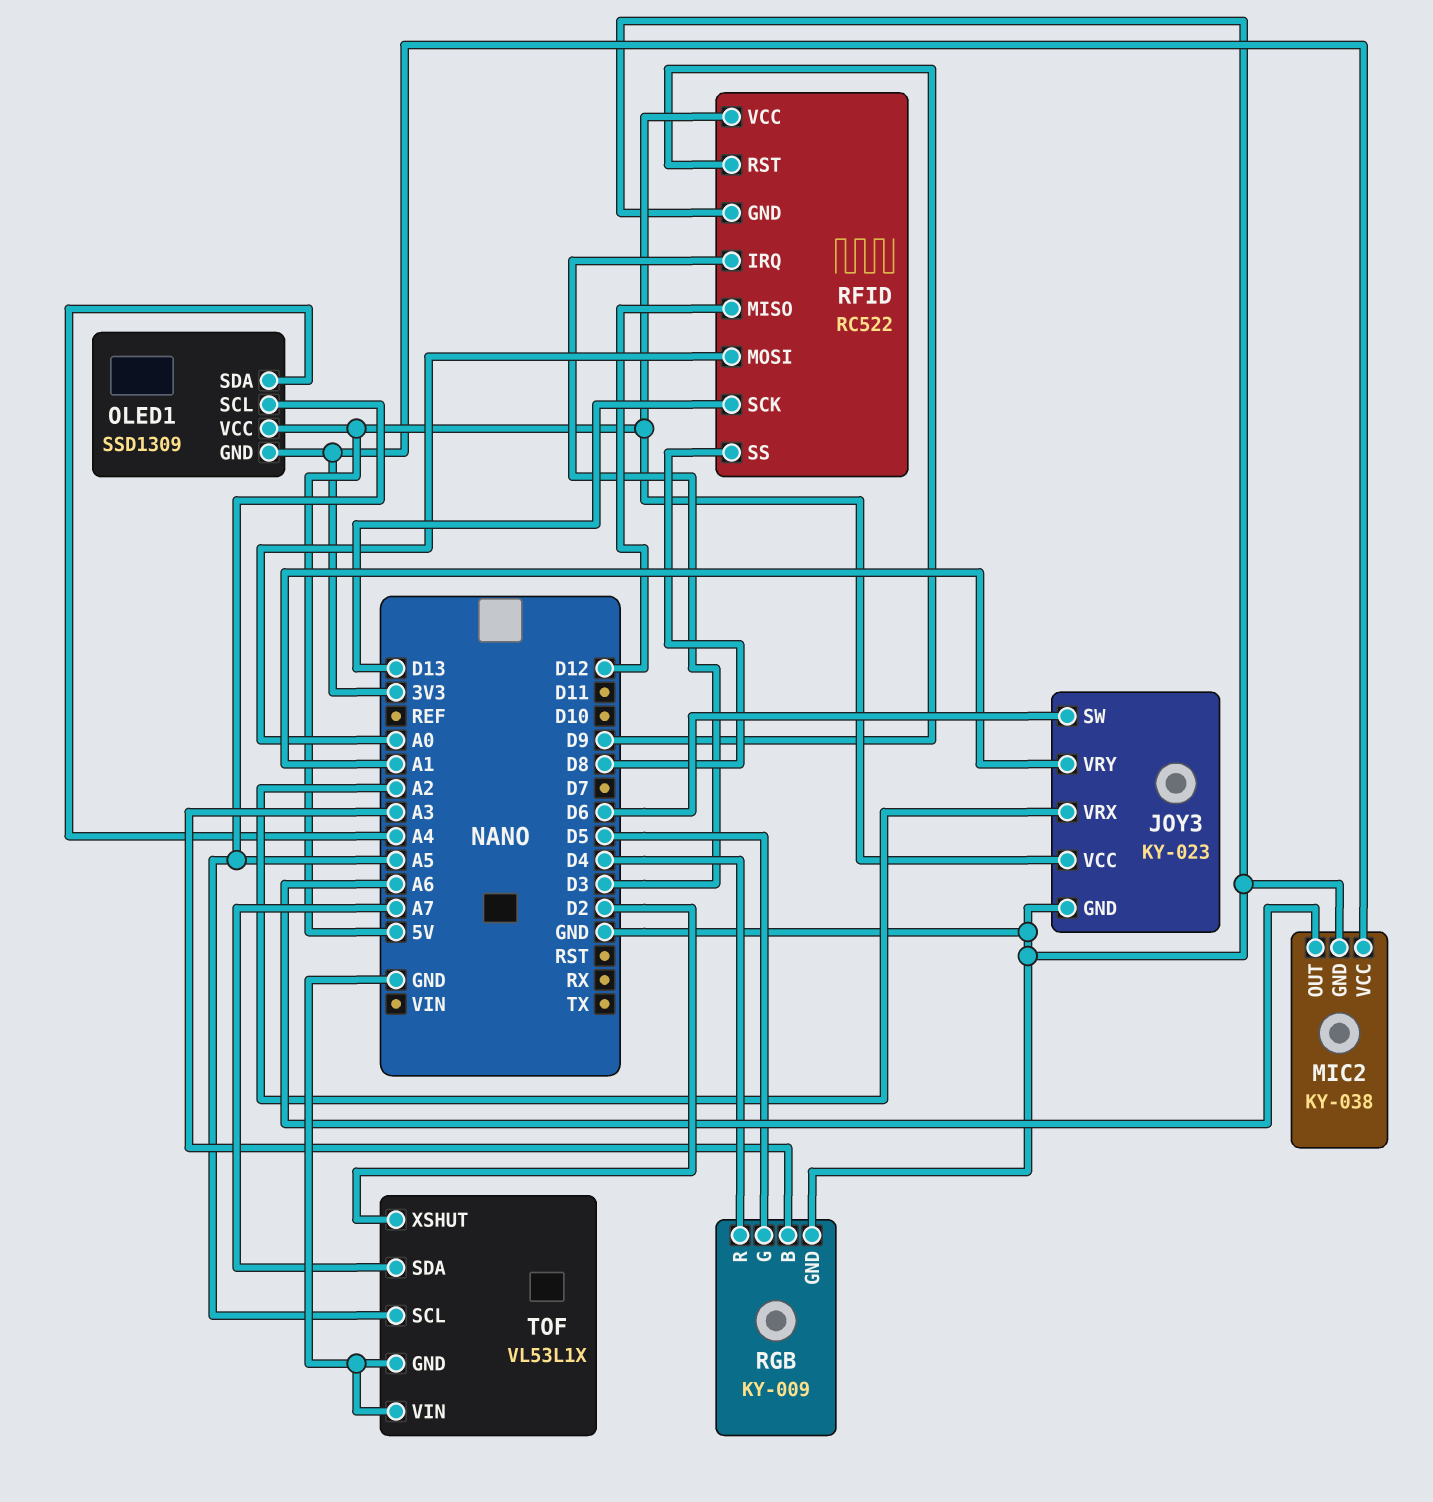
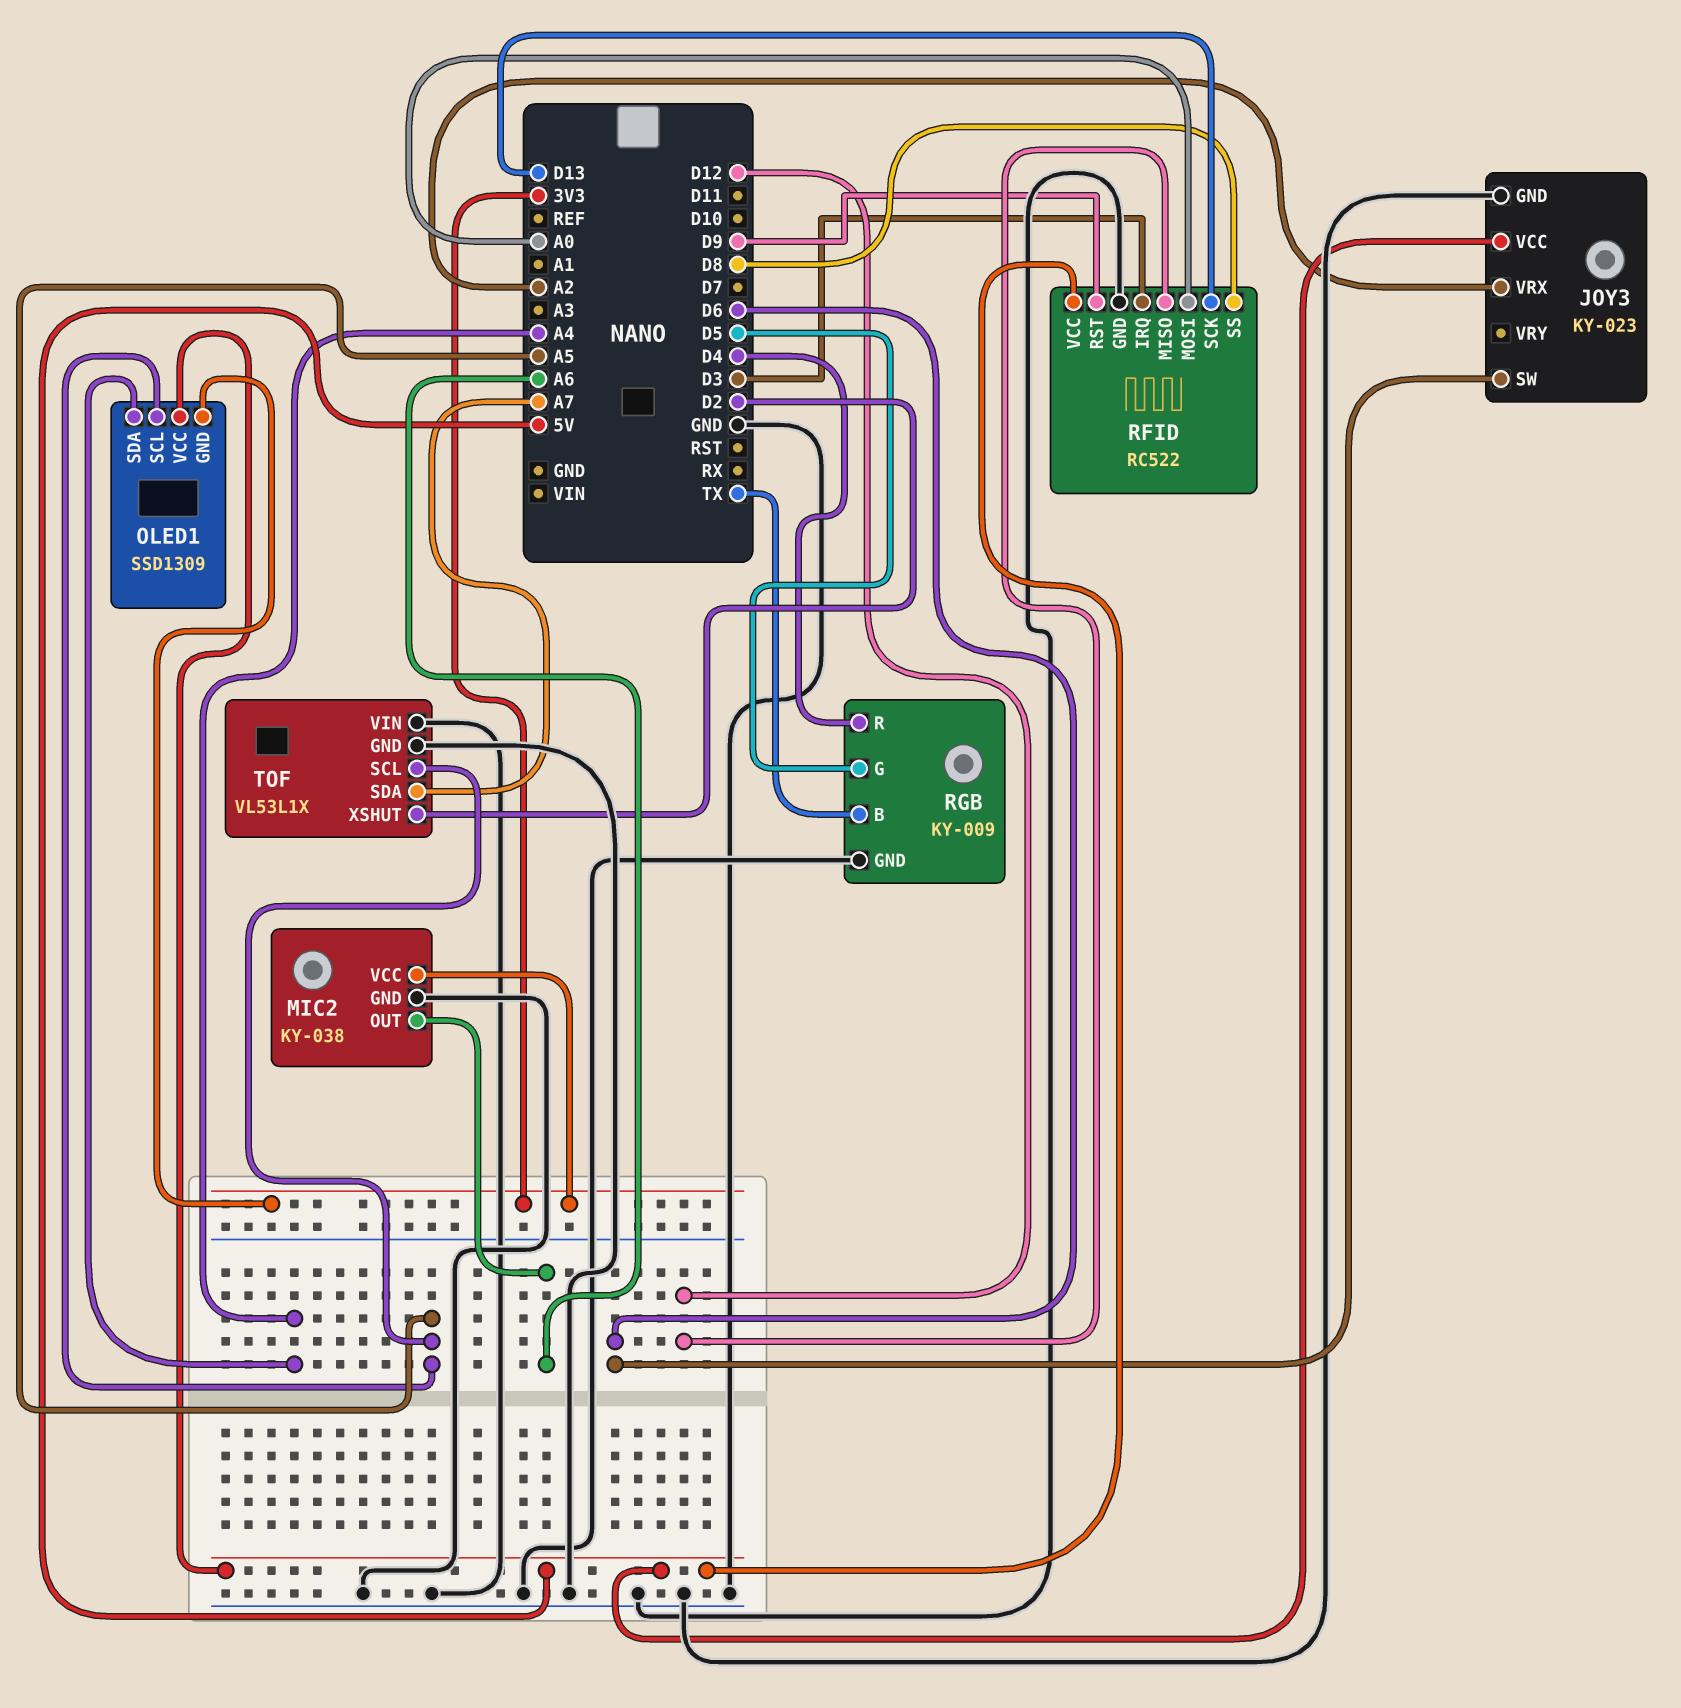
JOY3 pin VRY: A1 -> none
RGB pin B: A3 -> TX

